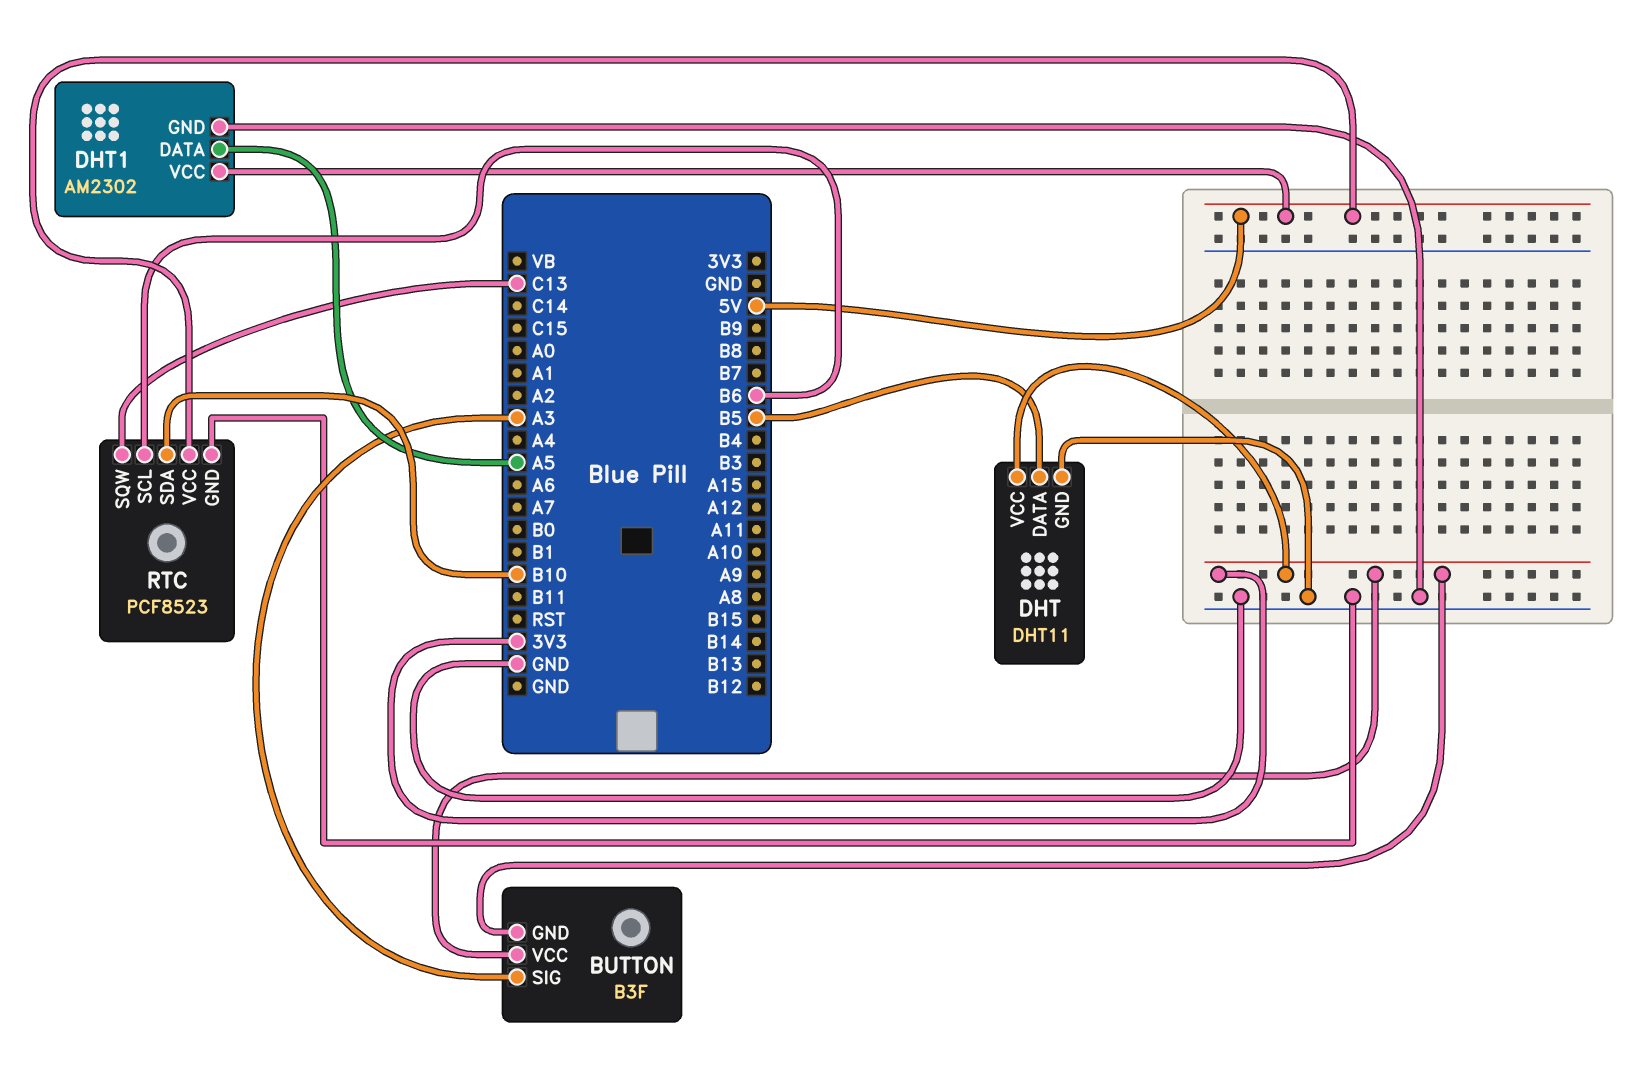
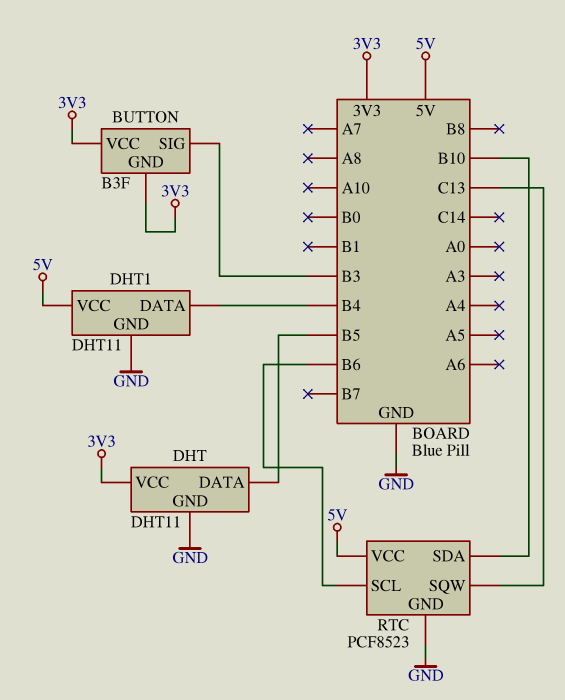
BUTTON pin SIG: A3 -> B3
DHT1: AM2302 -> DHT11
DHT1 pin DATA: A5 -> B4

